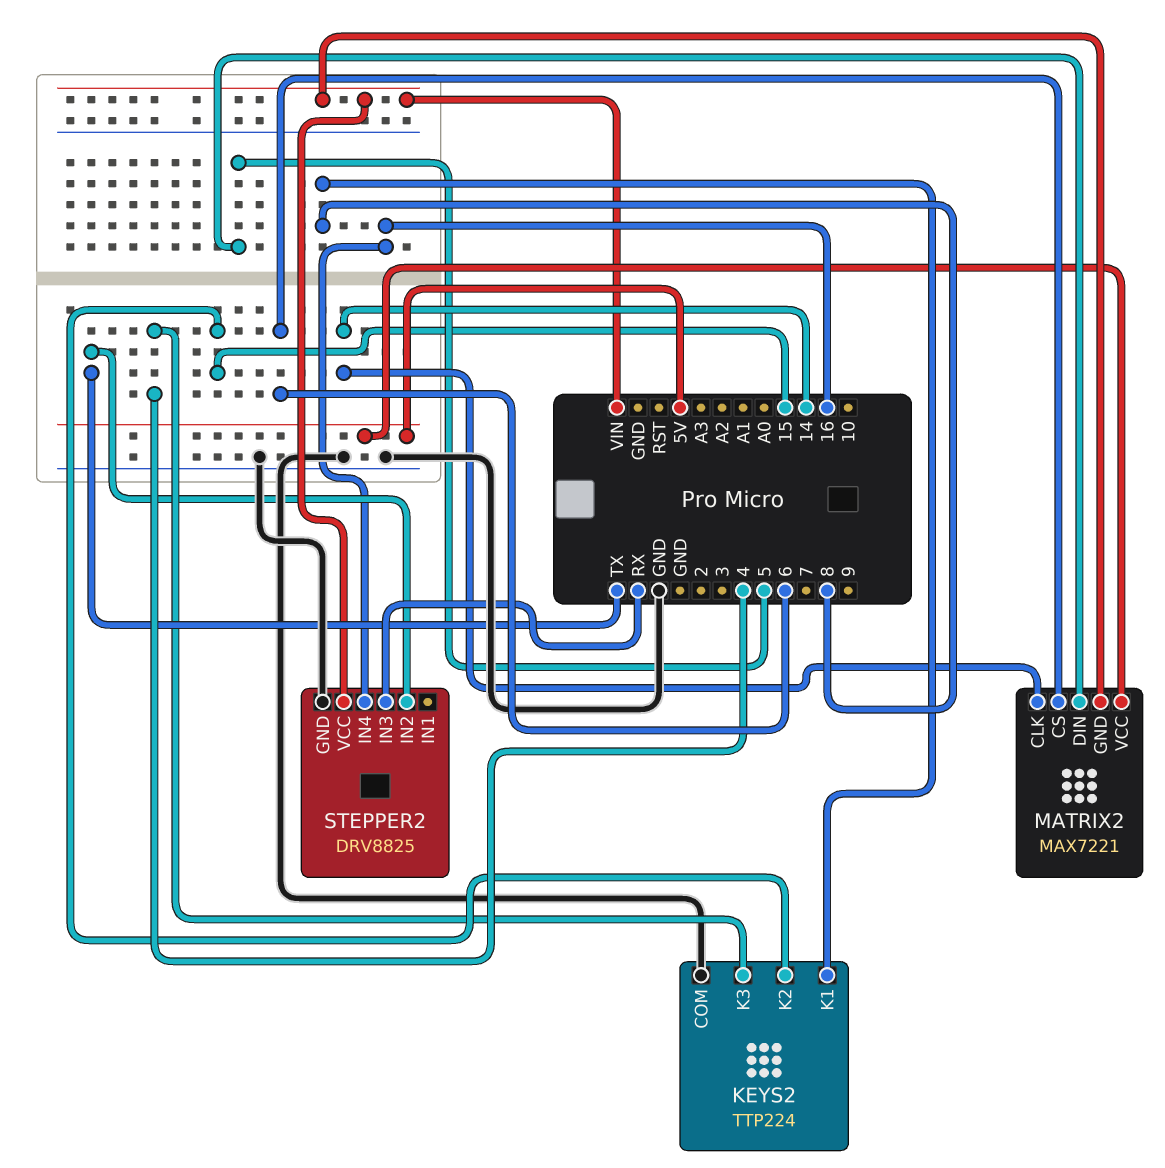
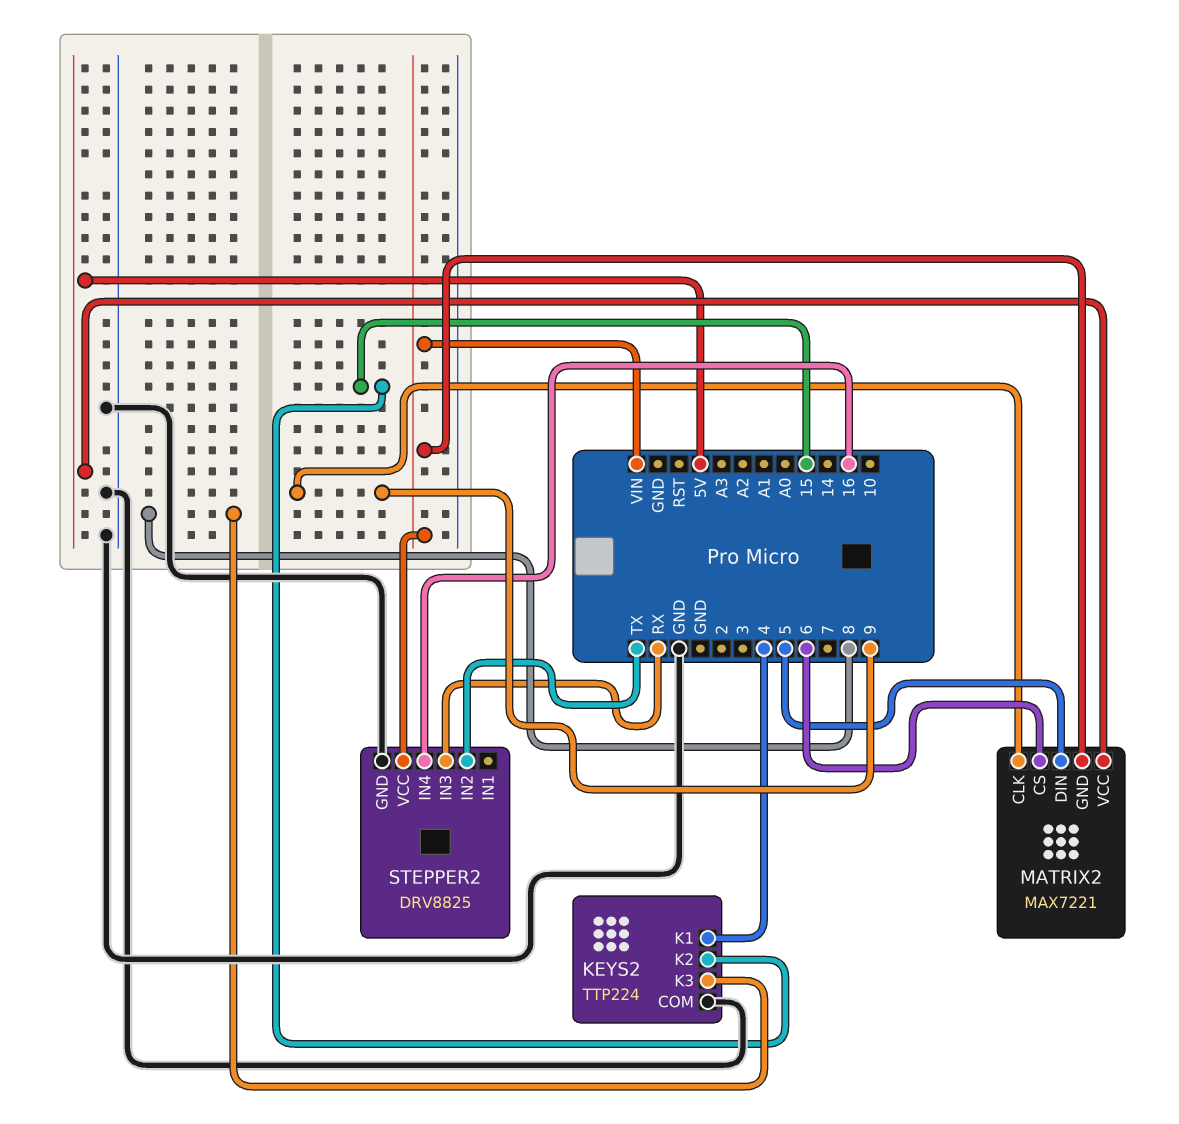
KEYS2 pin K1: 8 -> 4
KEYS2 pin K3: 4 -> 8
MATRIX2 pin CLK: 14 -> 9

